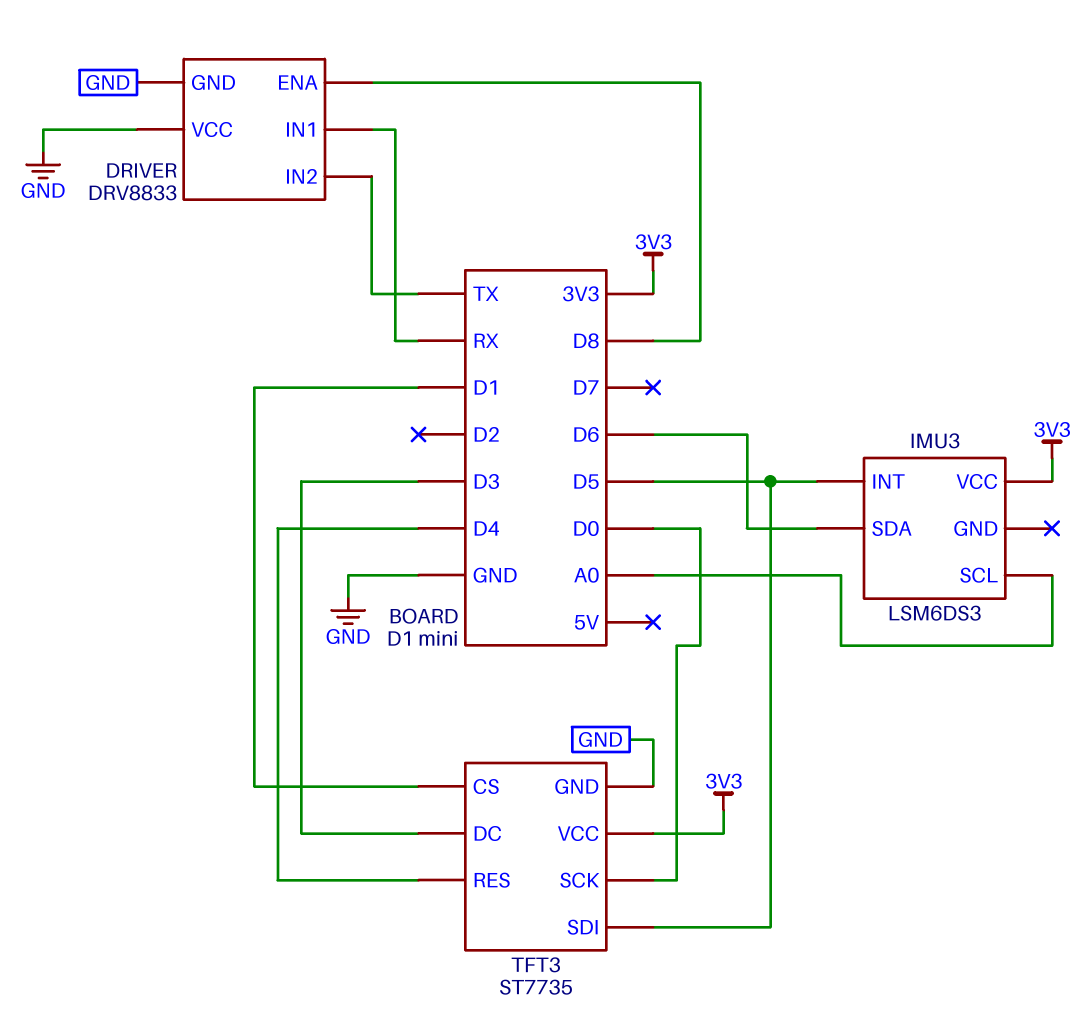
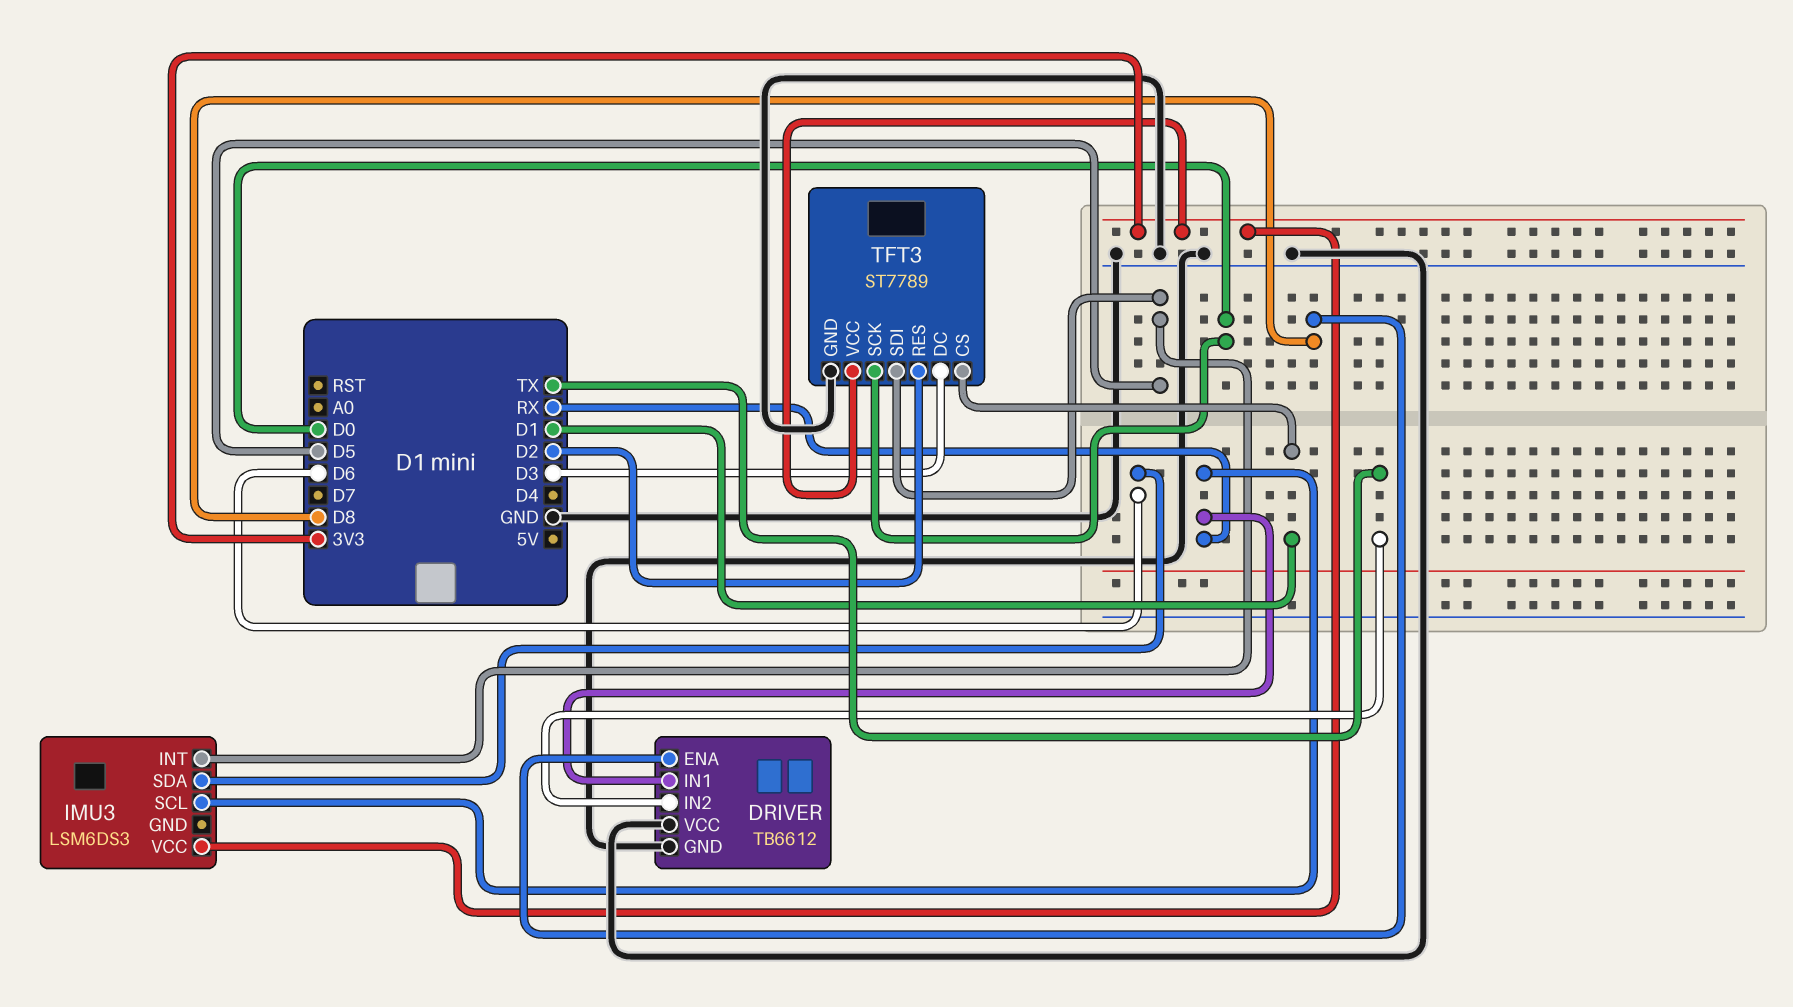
DRIVER: DRV8833 -> TB6612
IMU3 pin SCL: A0 -> RX
TFT3: ST7735 -> ST7789
TFT3 pin RES: D4 -> D2

